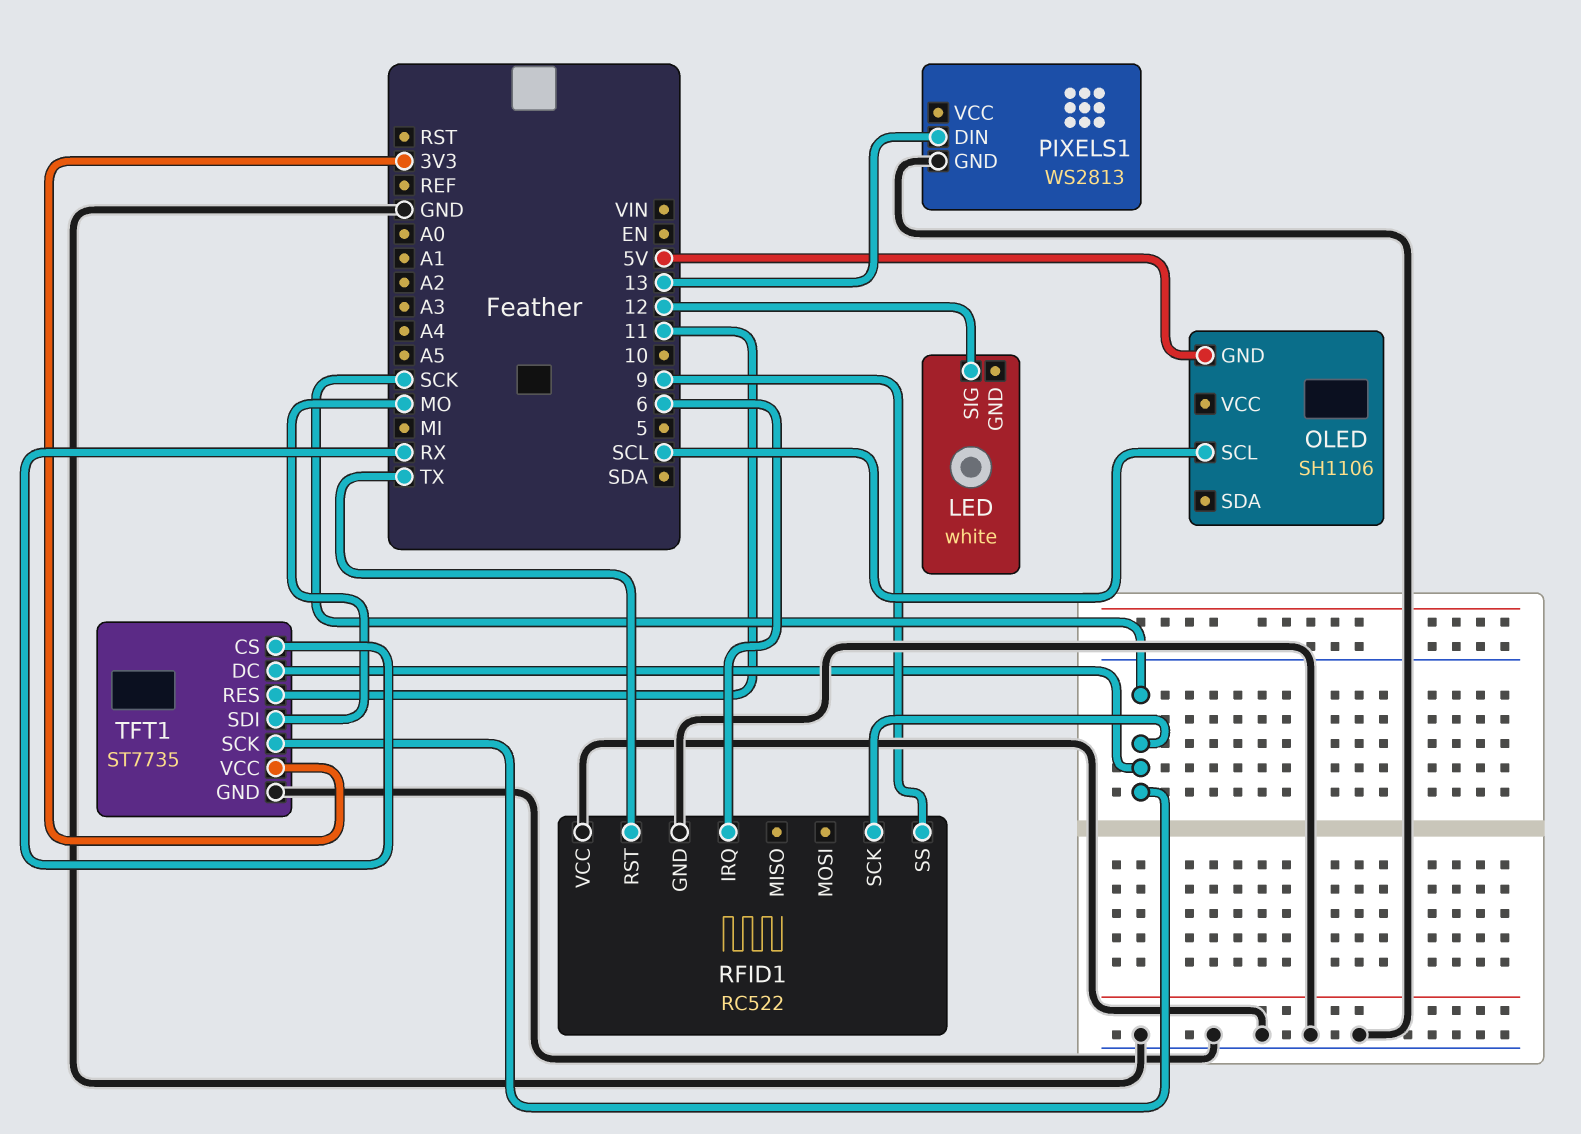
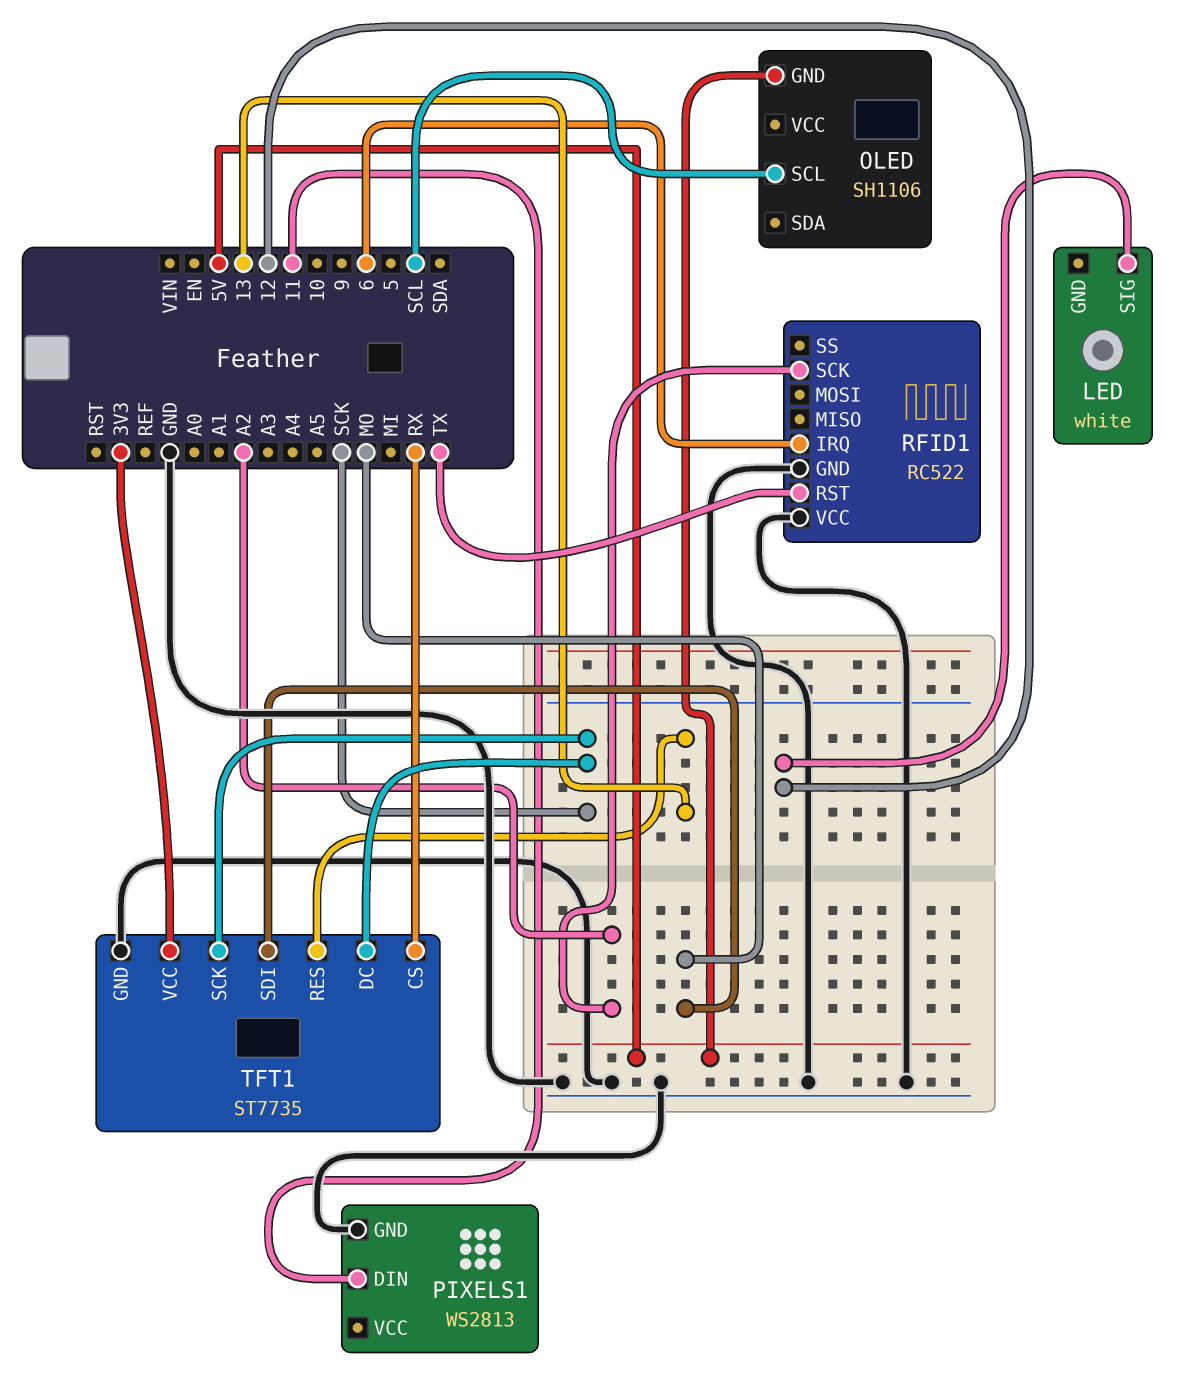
PIXELS1 pin DIN: 13 -> 11
RFID1 pin SCK: SCK -> A2
RFID1 pin SS: 9 -> none
TFT1 pin RES: 11 -> 13

